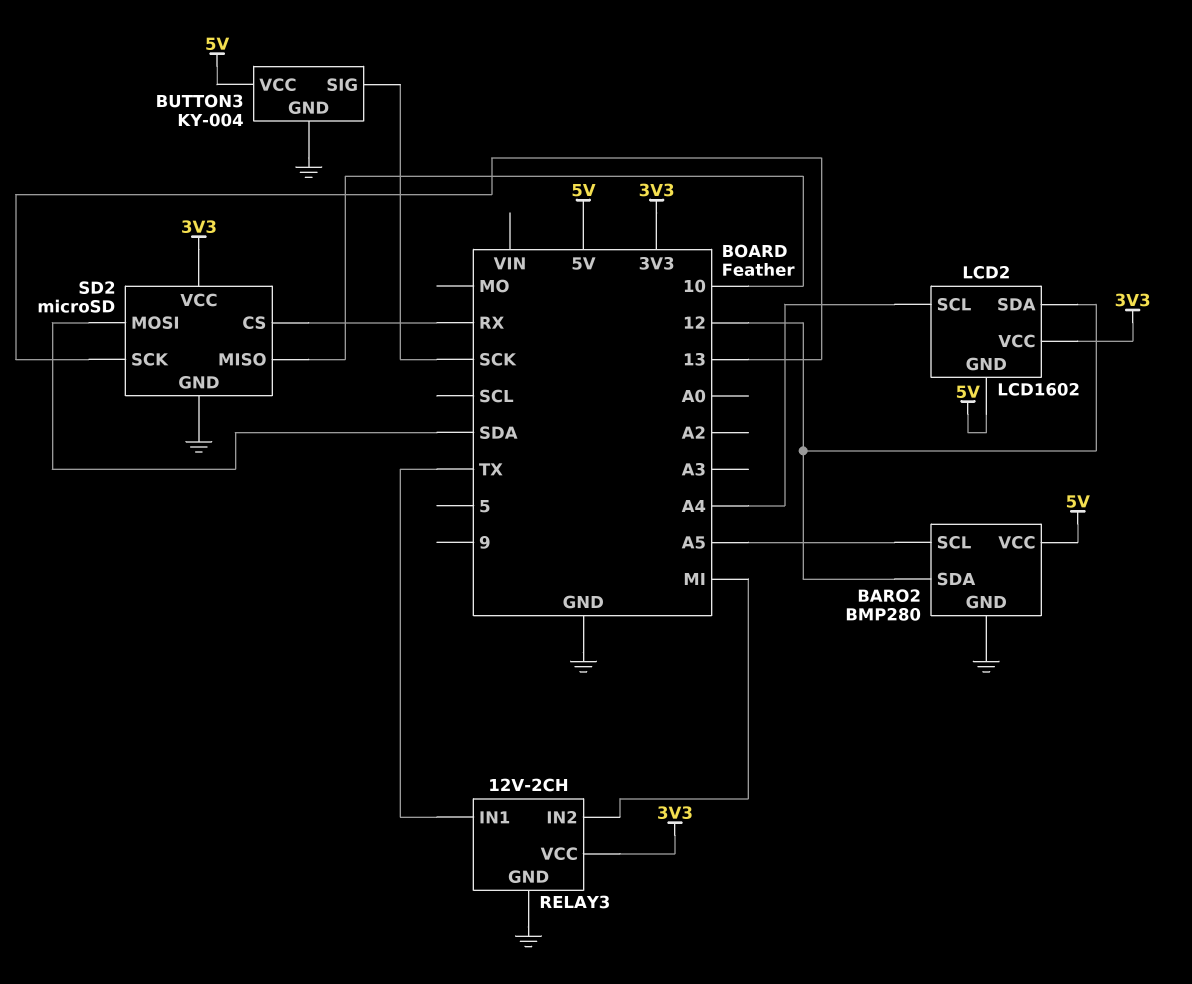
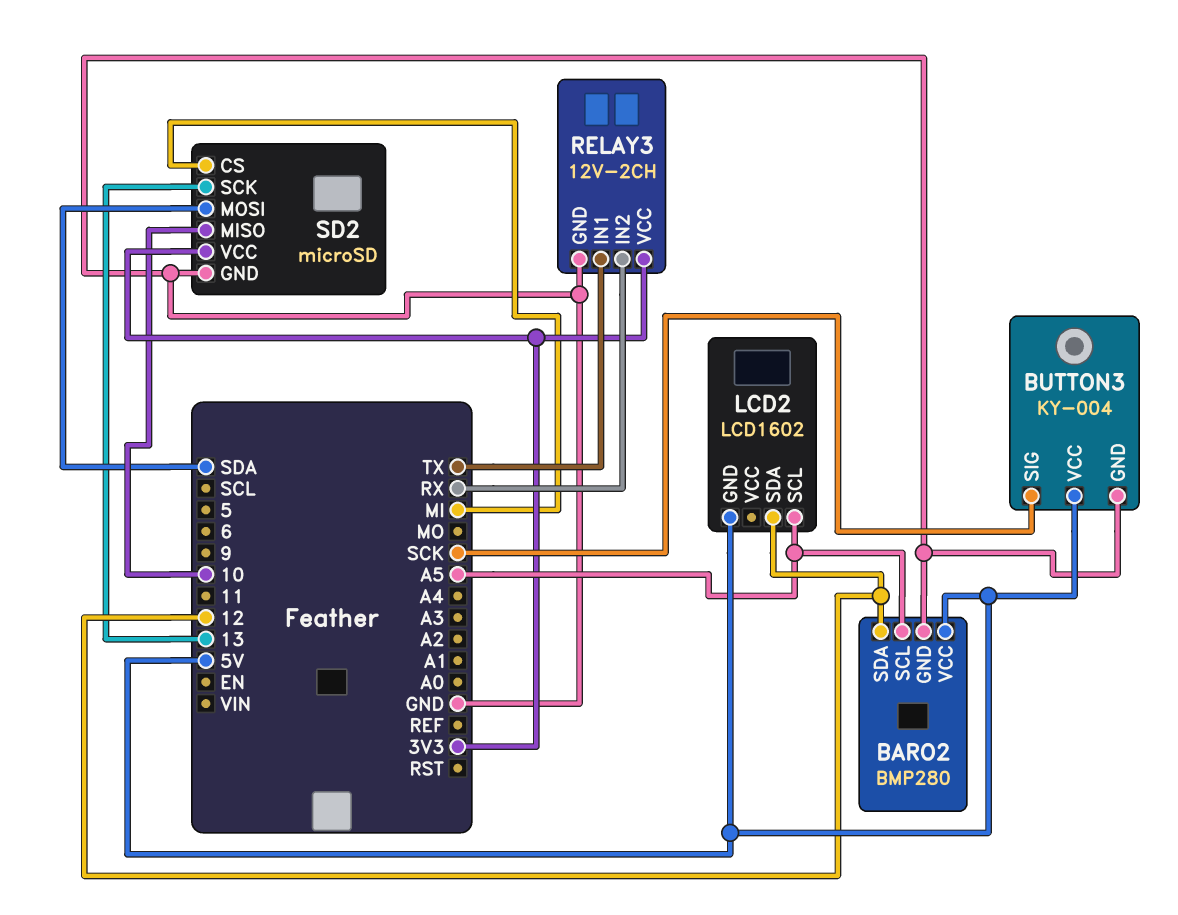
LCD2 pin SCL: A4 -> A5
LCD2 pin VCC: 3V3 -> none
RELAY3 pin IN2: MI -> RX
SD2 pin CS: RX -> MI

